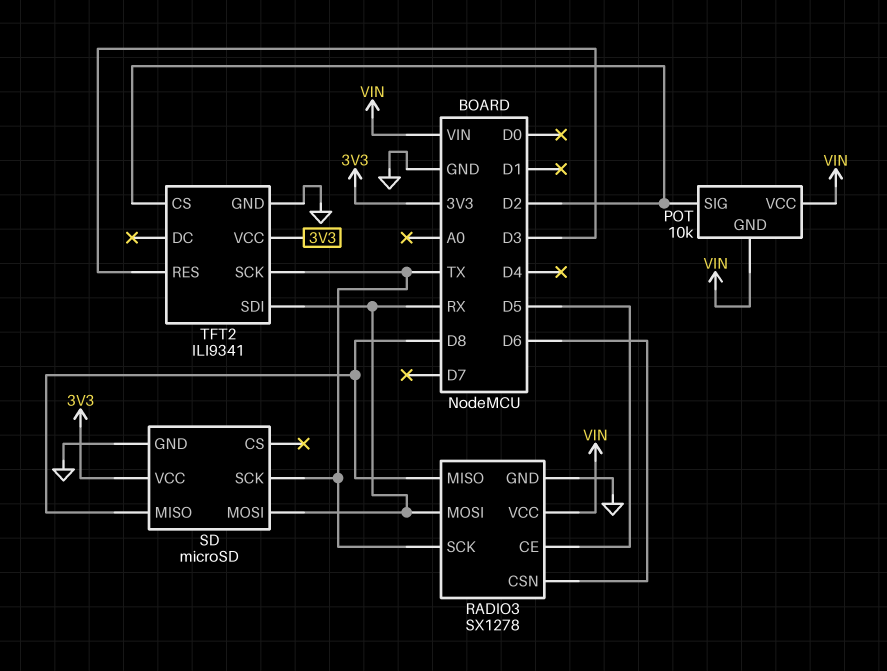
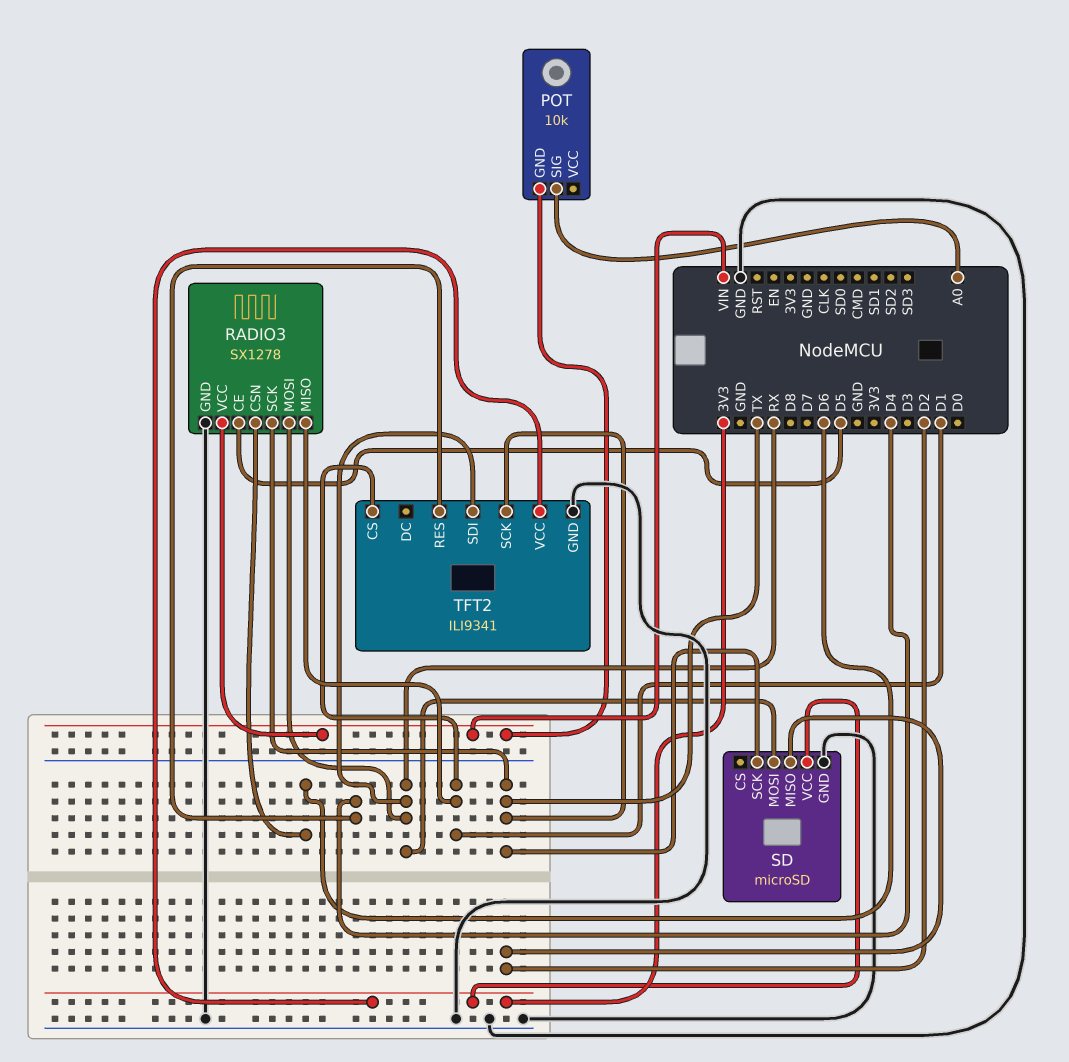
POT pin SIG: D2 -> A0
POT pin VCC: VIN -> none
RADIO3 pin MISO: D8 -> D1
SD pin MISO: D8 -> D2
TFT2 pin CS: D2 -> D1
TFT2 pin RES: D3 -> D4

